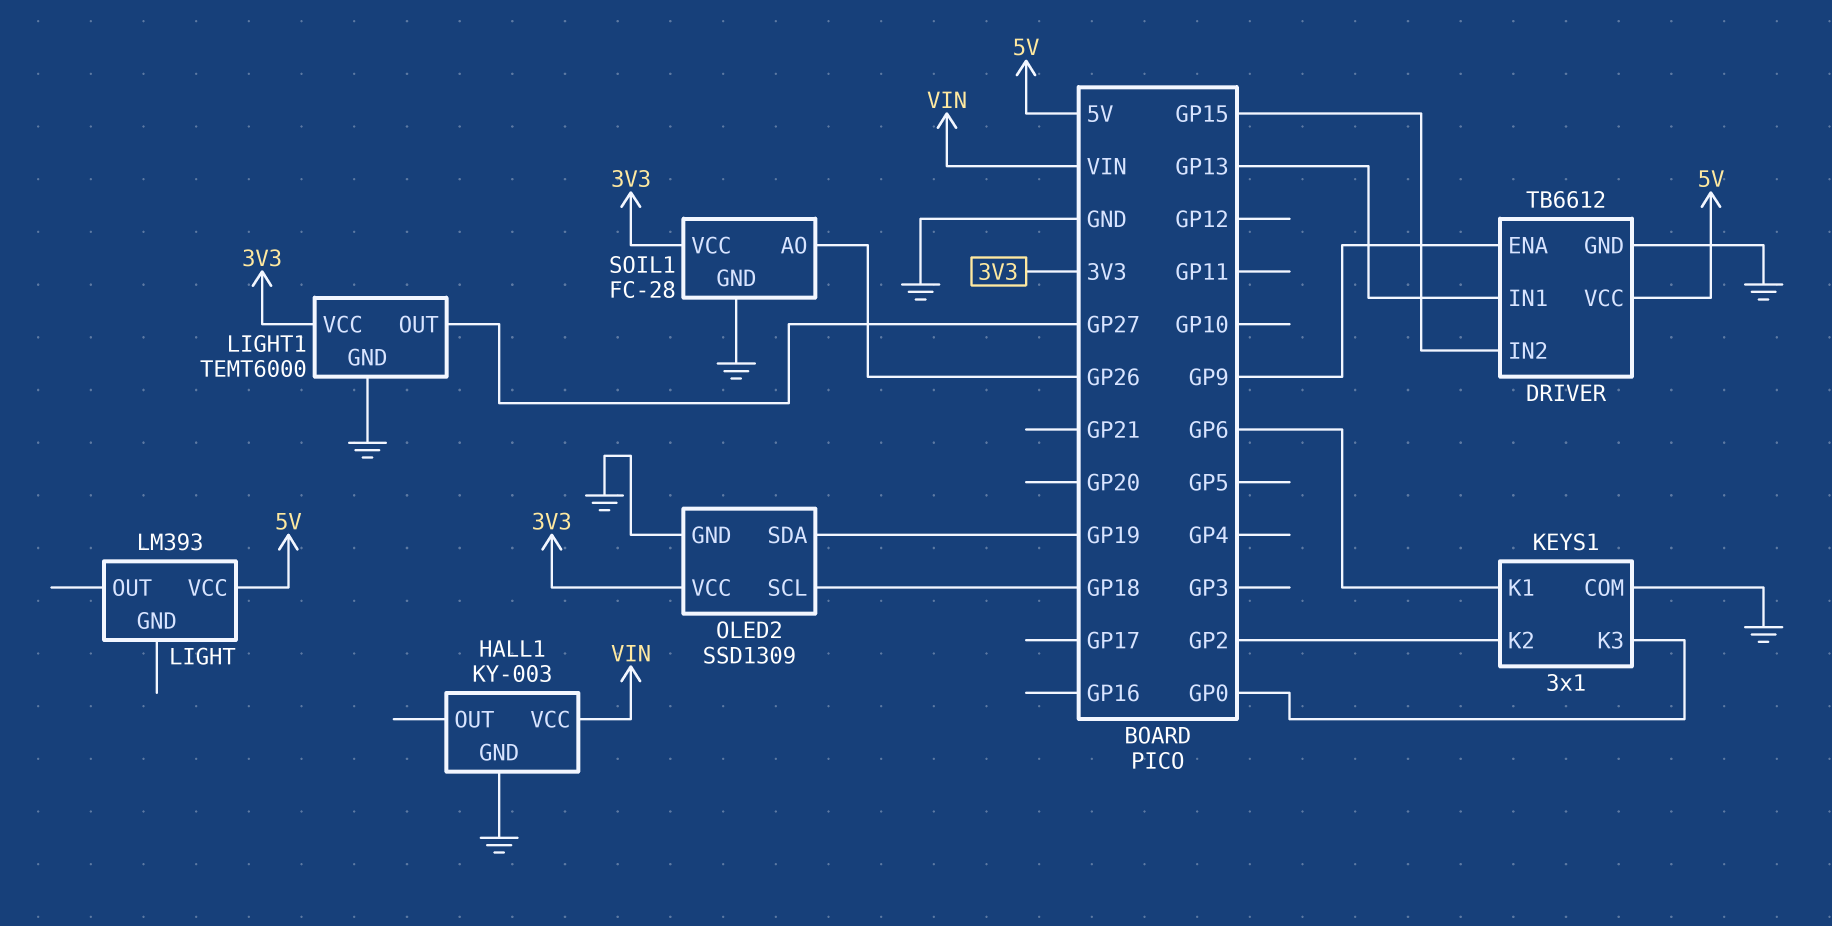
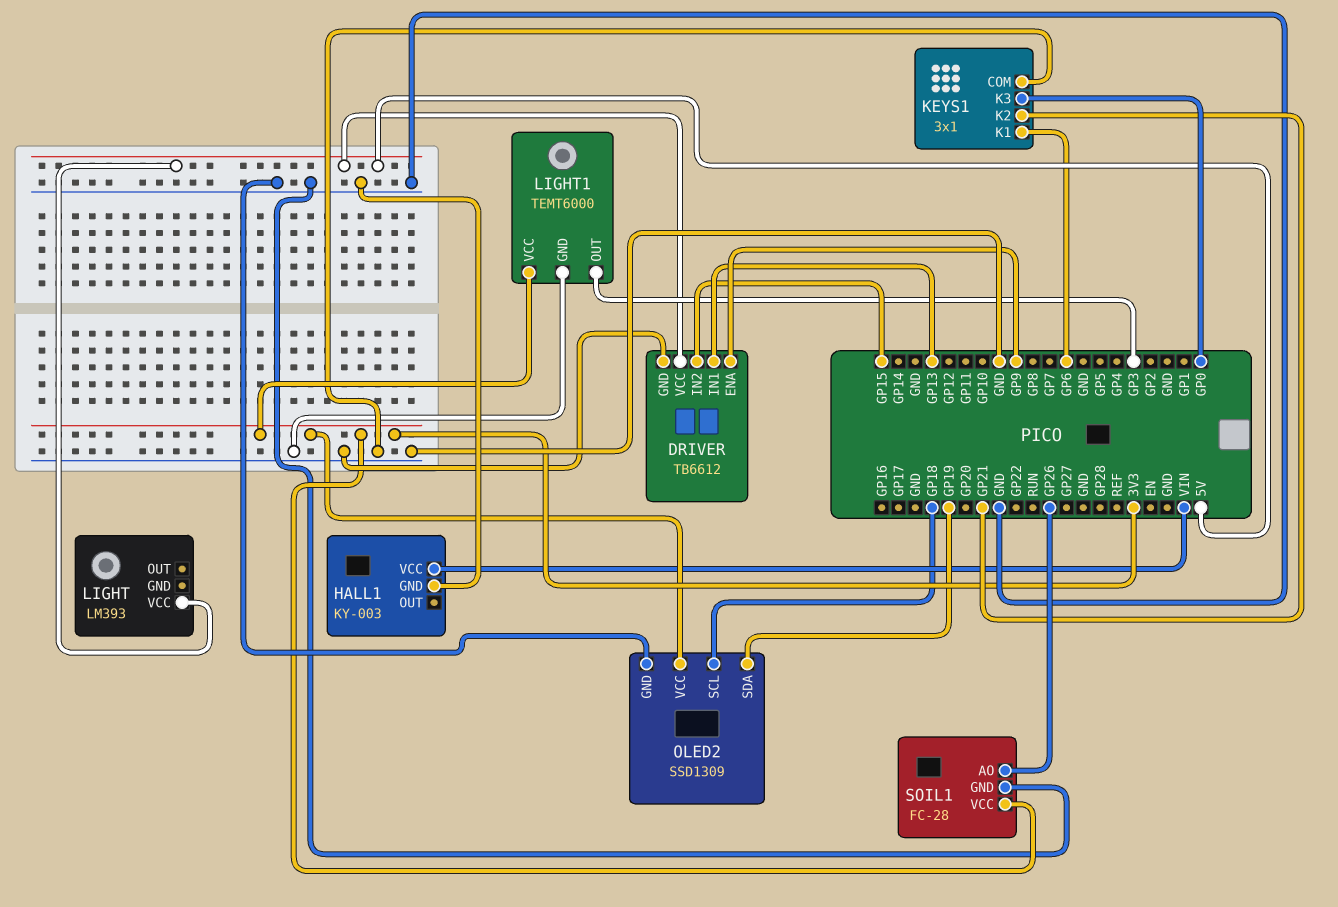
KEYS1 pin K2: GP2 -> GP21
LIGHT1 pin OUT: GP27 -> GP3

